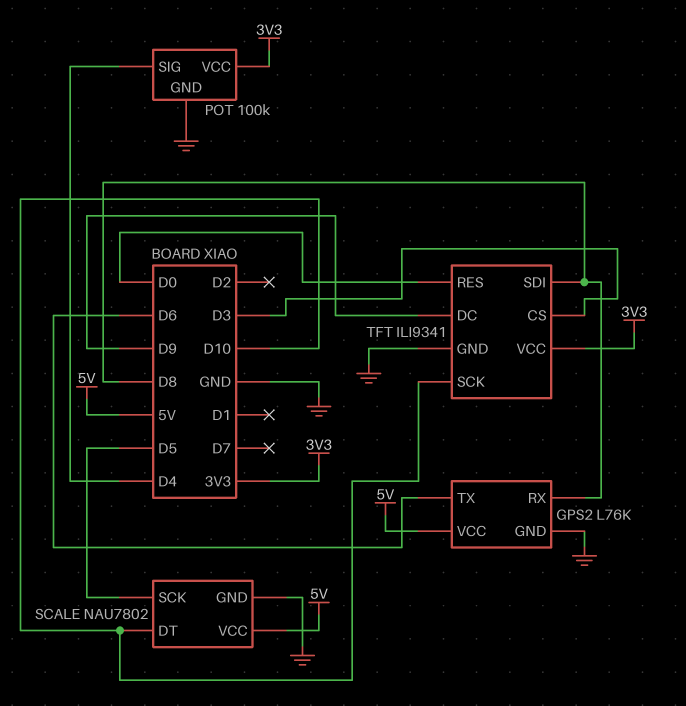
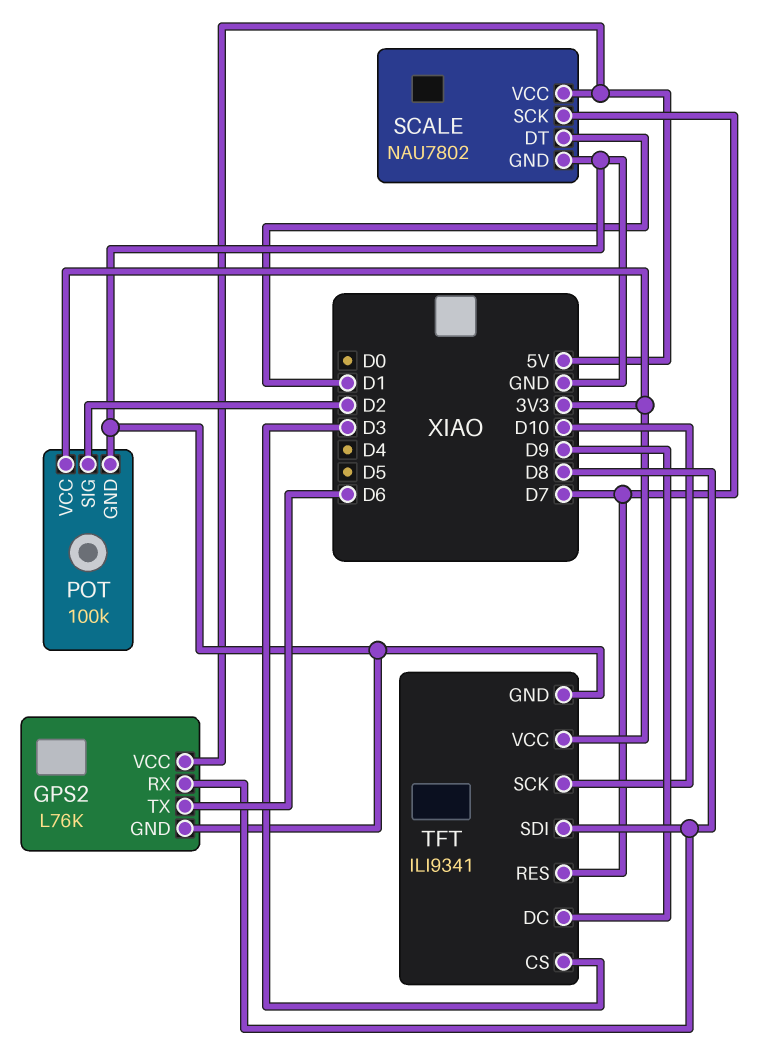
POT pin SIG: D4 -> D2
SCALE pin DT: D10 -> D1
SCALE pin SCK: D5 -> D7
TFT pin RES: D0 -> D7

